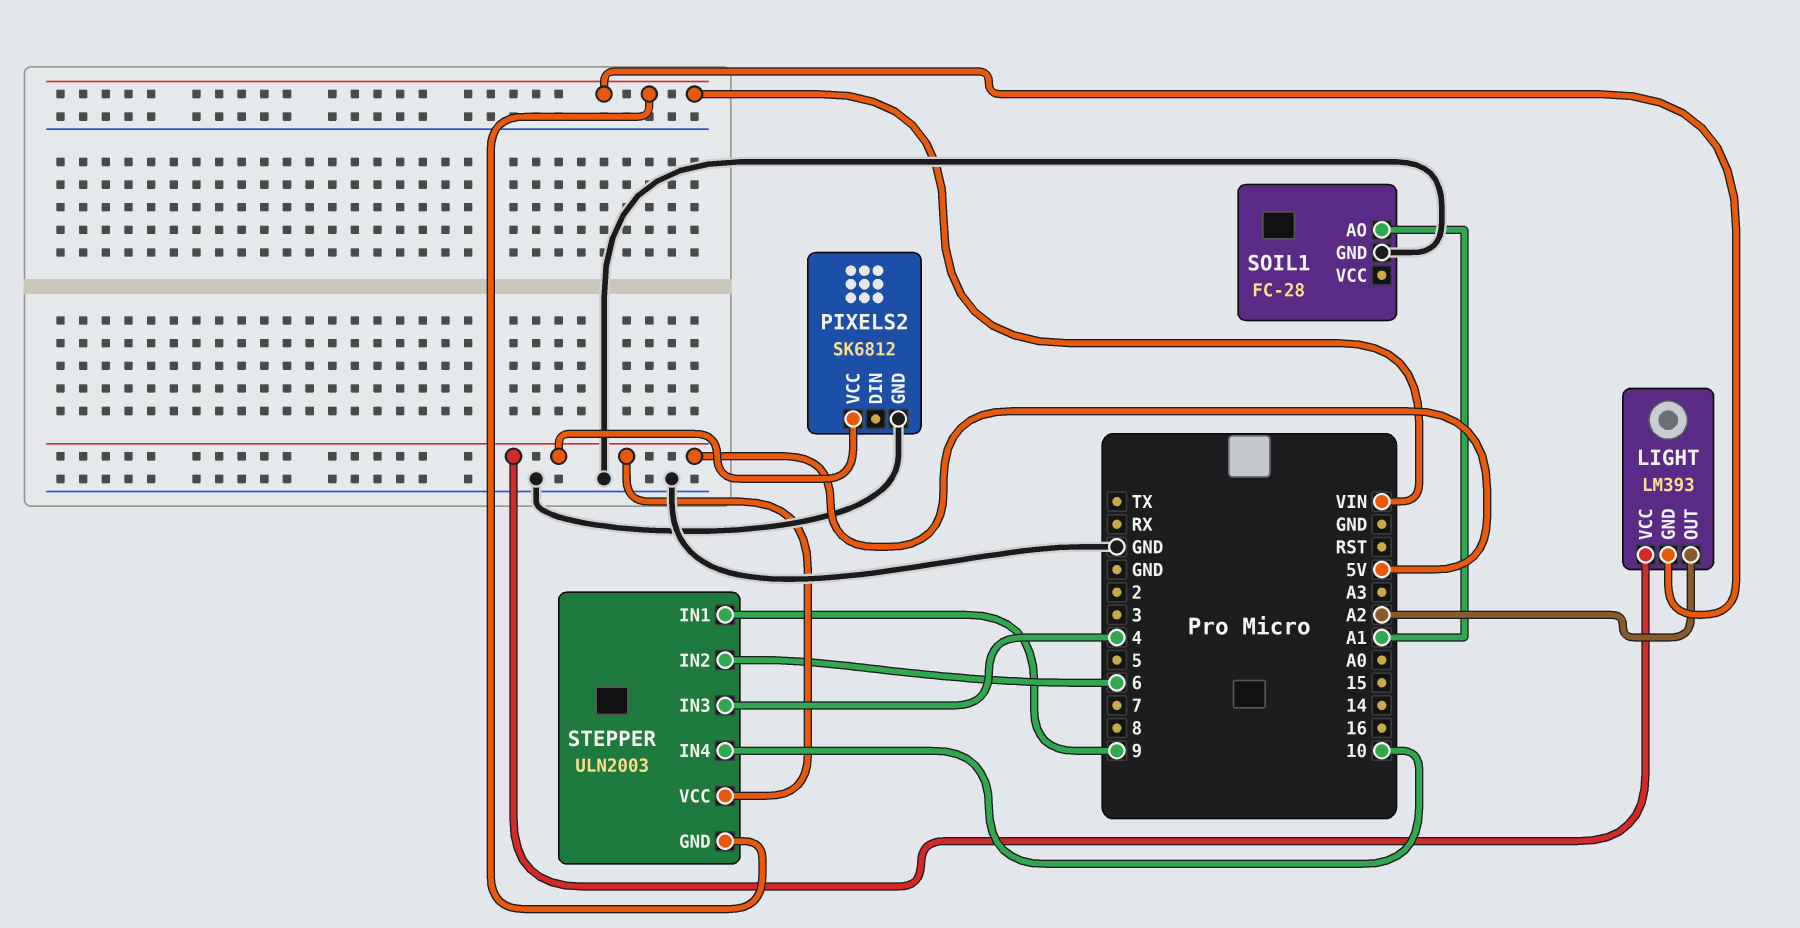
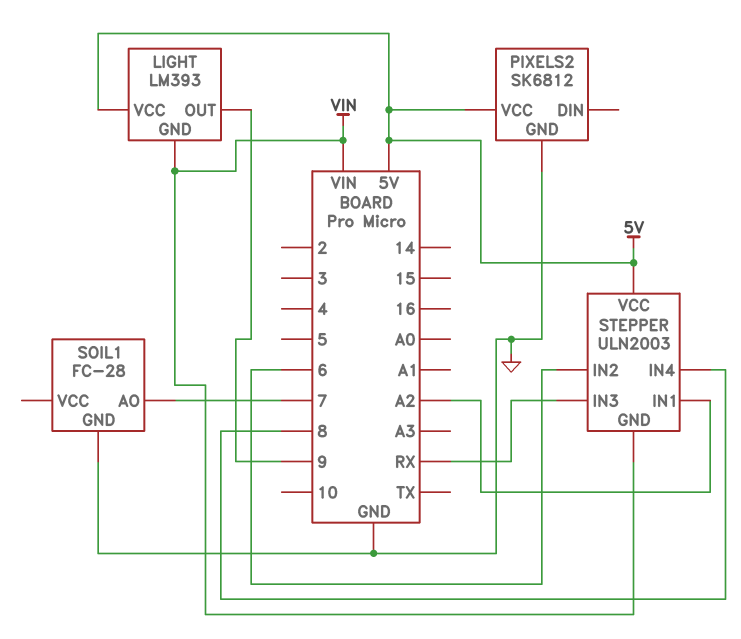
LIGHT pin OUT: A2 -> 9
SOIL1 pin AO: A1 -> 7
STEPPER pin IN1: 9 -> A2
STEPPER pin IN3: 4 -> RX
STEPPER pin IN4: 10 -> 8

